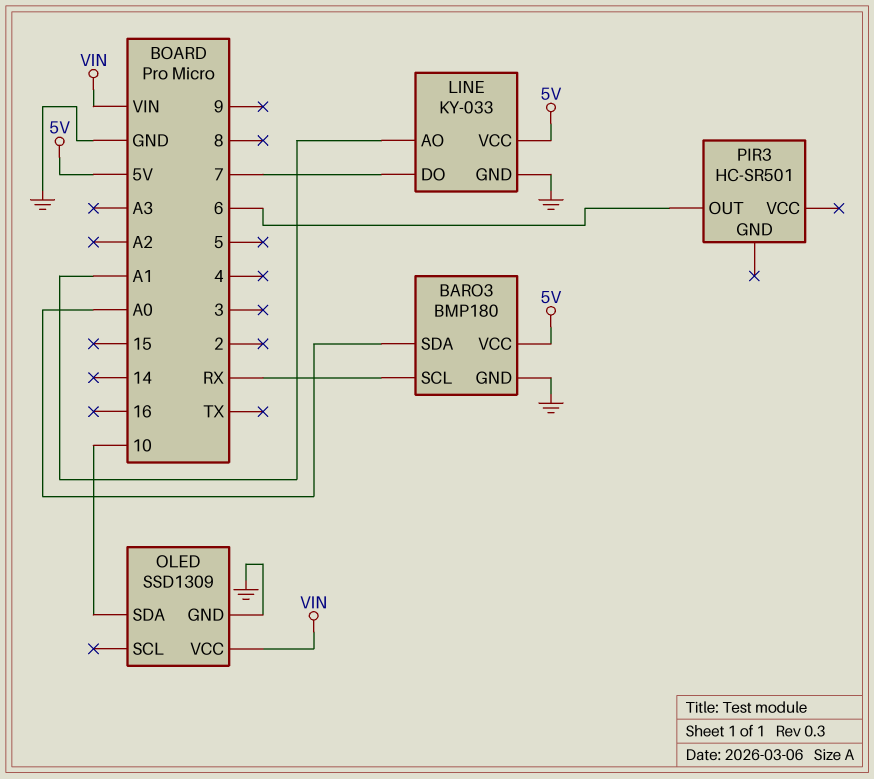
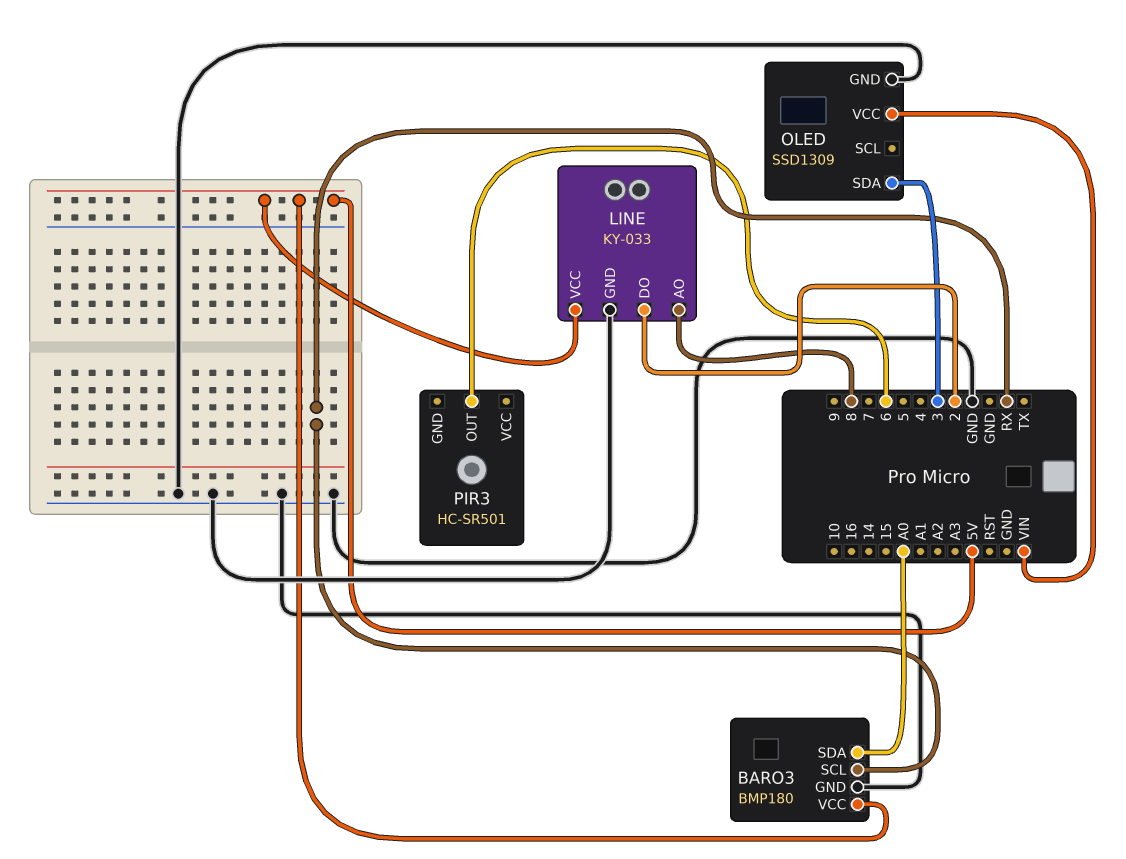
LINE pin AO: A1 -> 8
LINE pin DO: 7 -> 2
OLED pin SDA: 10 -> 3

